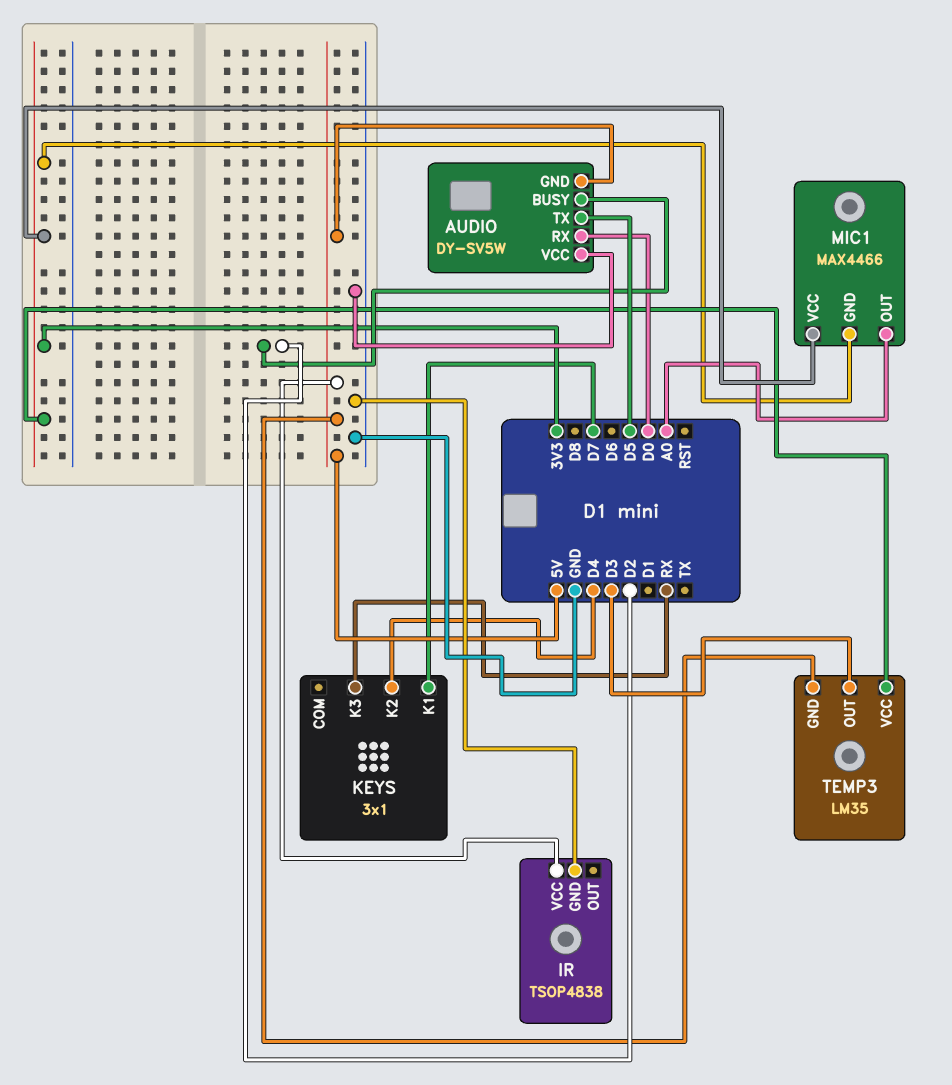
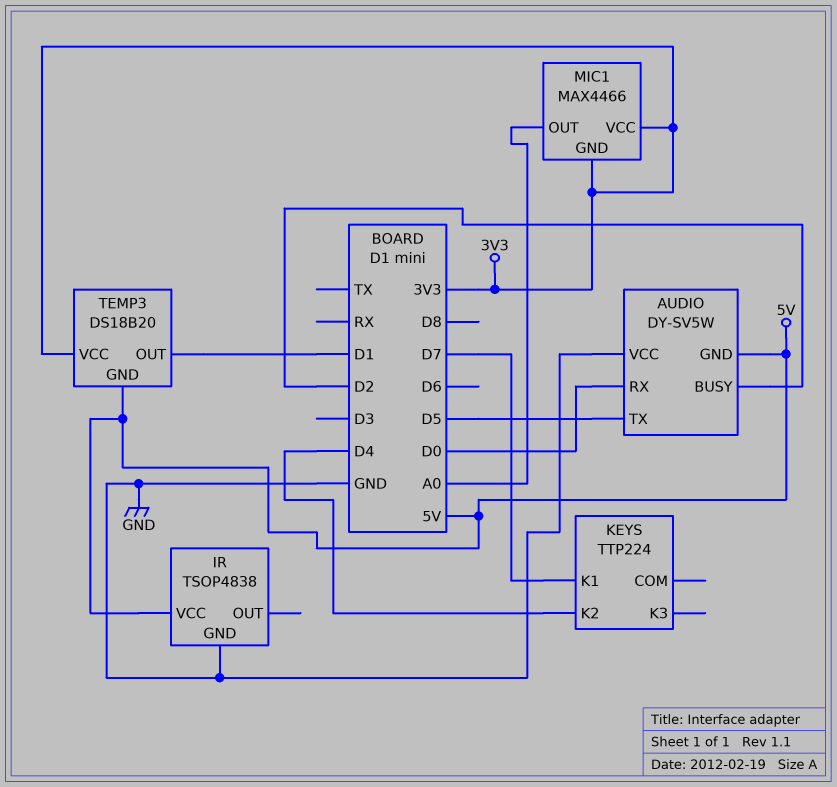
KEYS: 3x1 -> TTP224
KEYS pin K3: RX -> none
TEMP3: LM35 -> DS18B20
TEMP3 pin OUT: D3 -> D1

